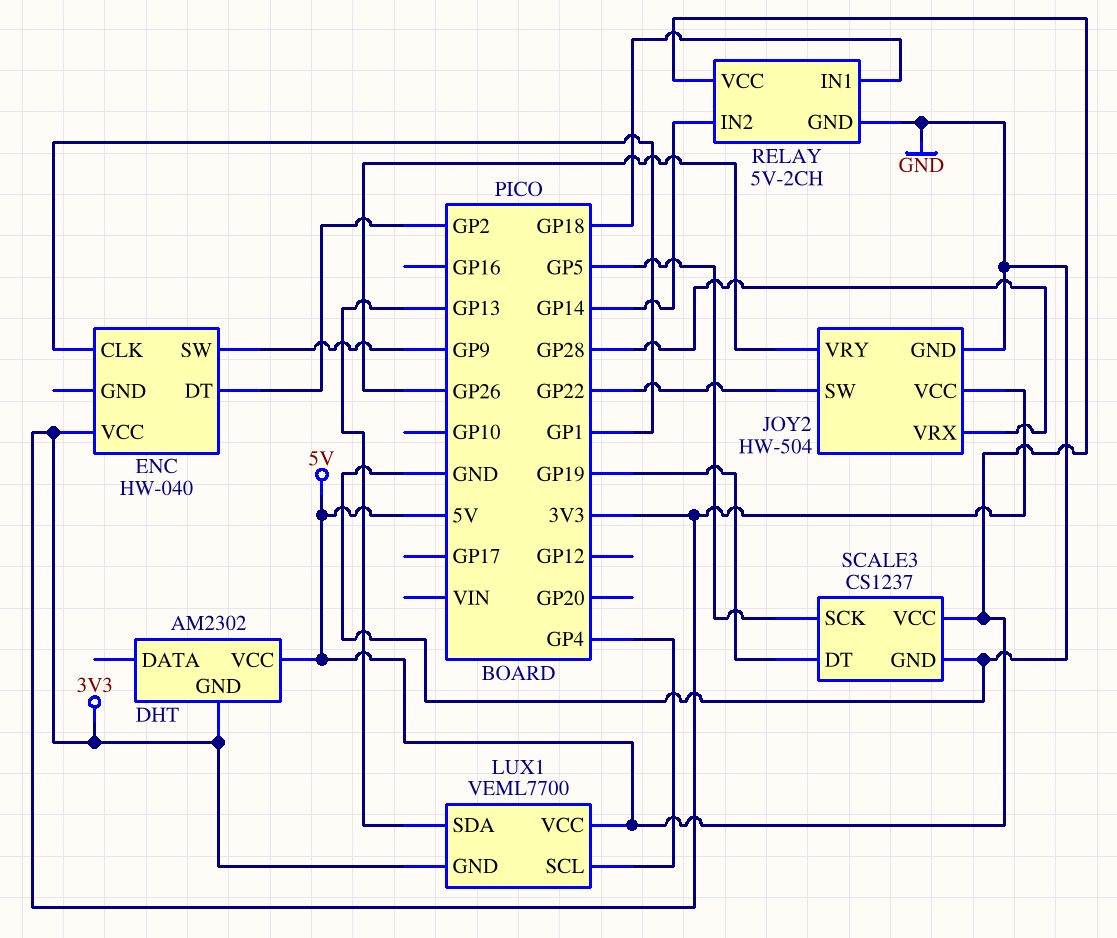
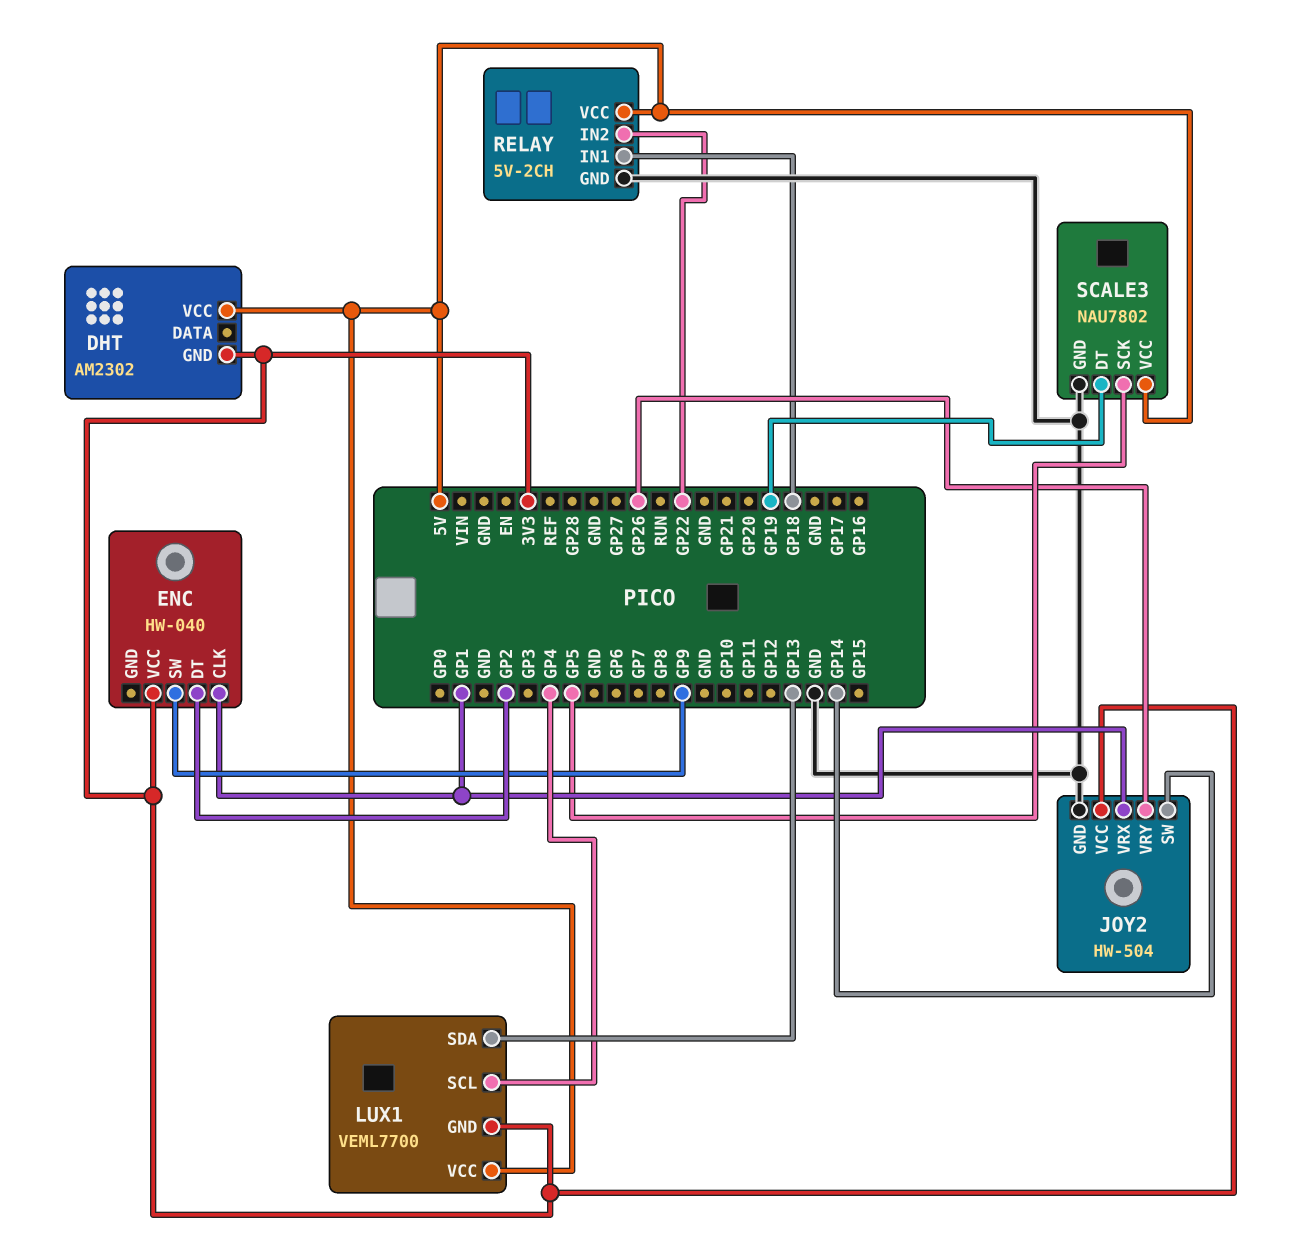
JOY2 pin SW: GP22 -> GP14
JOY2 pin VRX: GP28 -> GP1
RELAY pin IN2: GP14 -> GP22
SCALE3: CS1237 -> NAU7802

